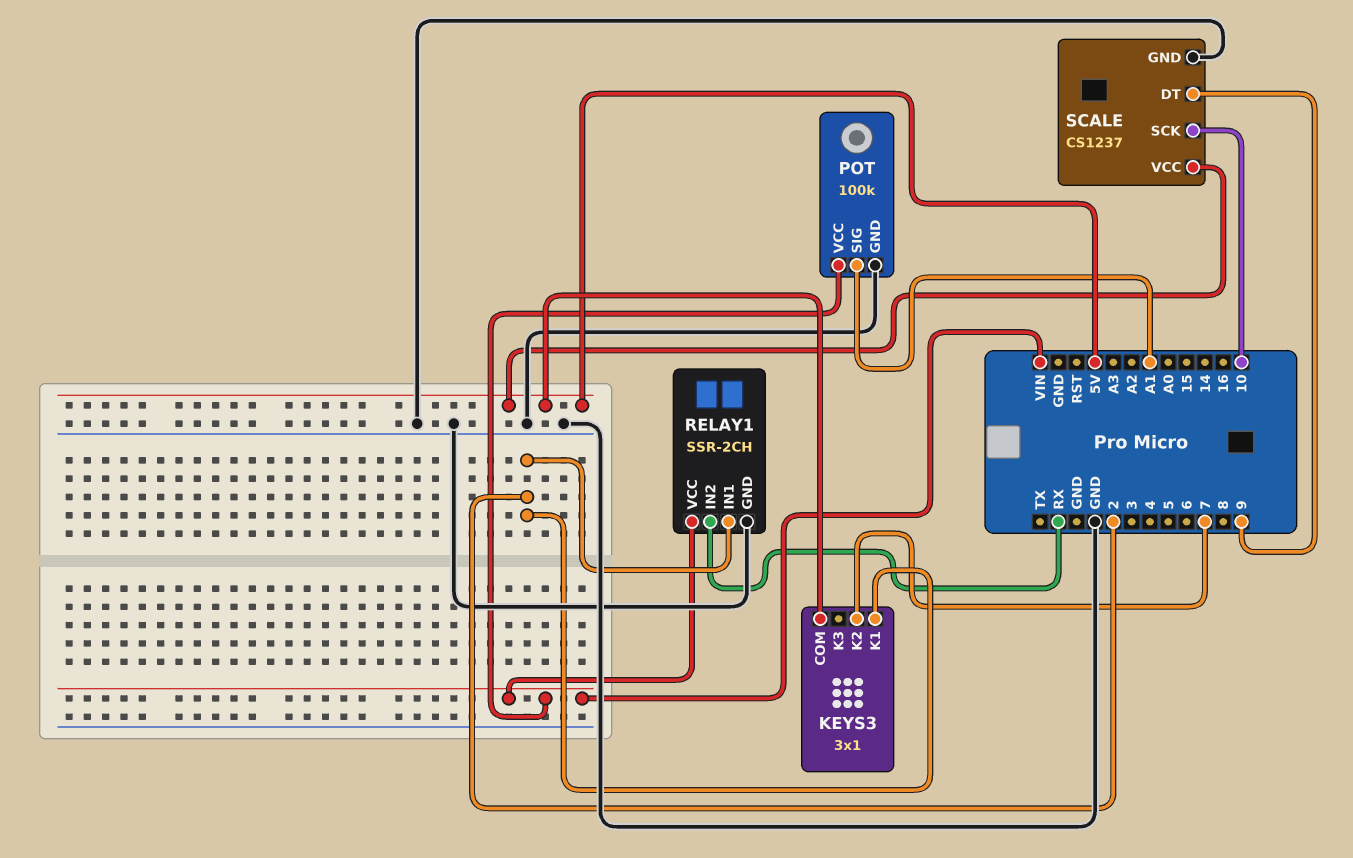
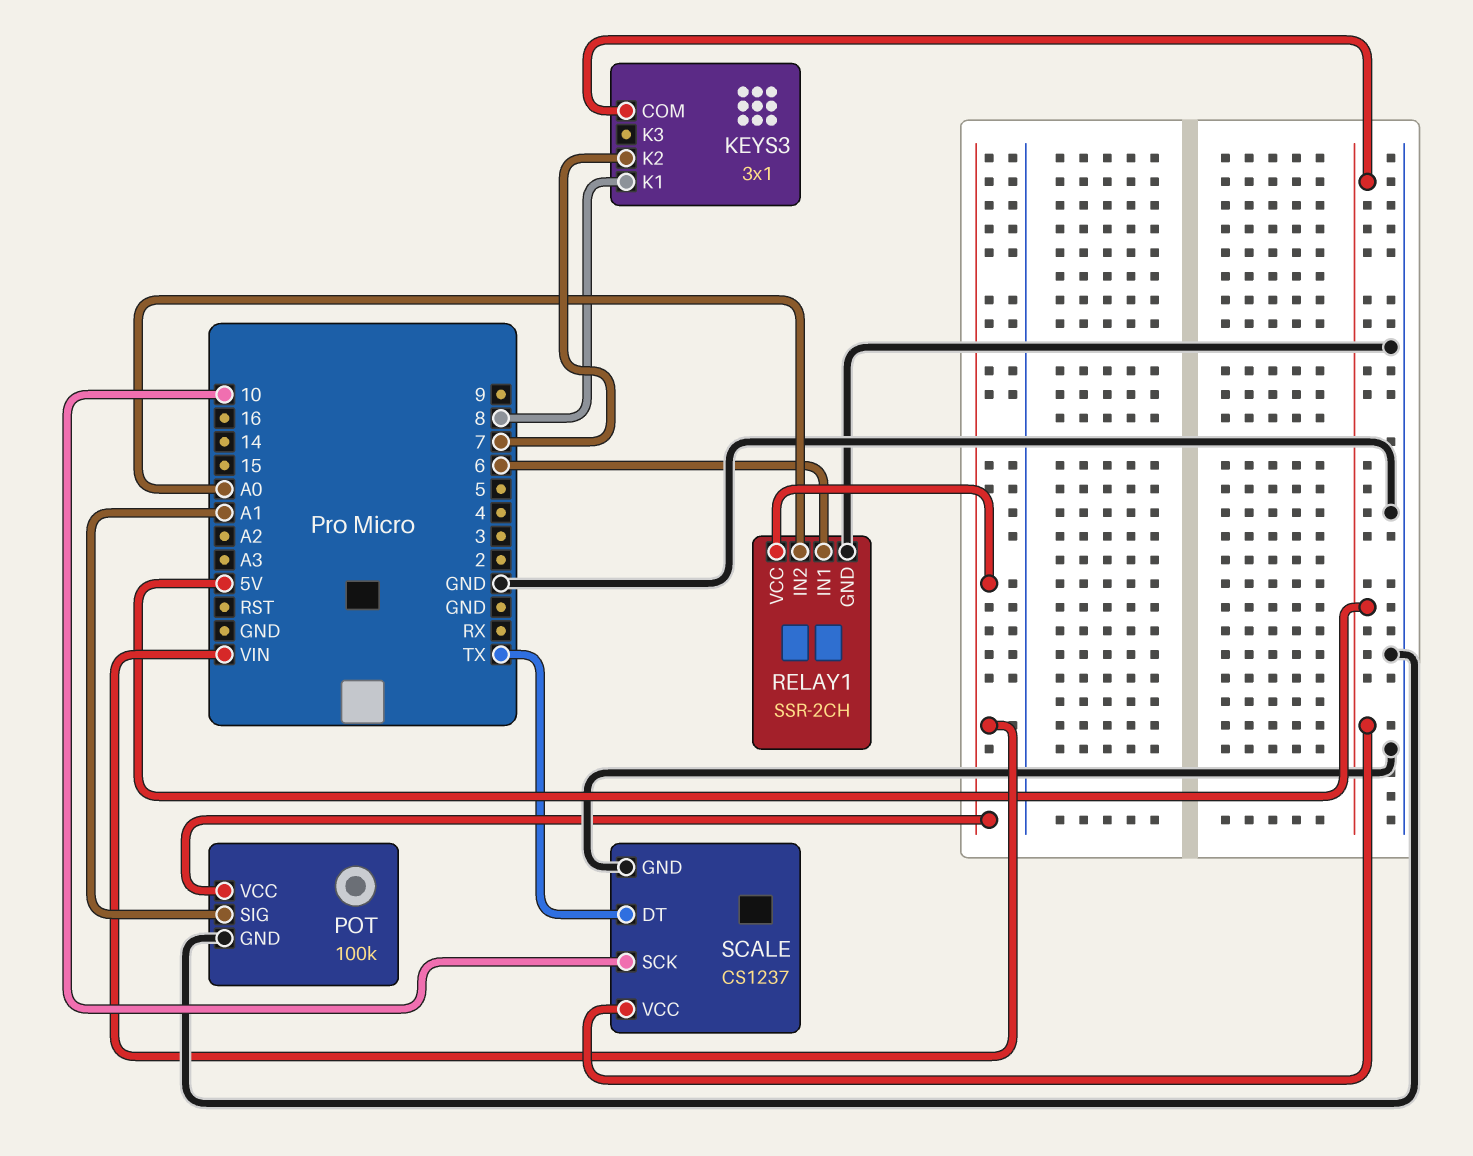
KEYS3 pin K1: 2 -> 8
RELAY1 pin IN1: 2 -> 6
RELAY1 pin IN2: RX -> A0
SCALE pin DT: 9 -> TX

